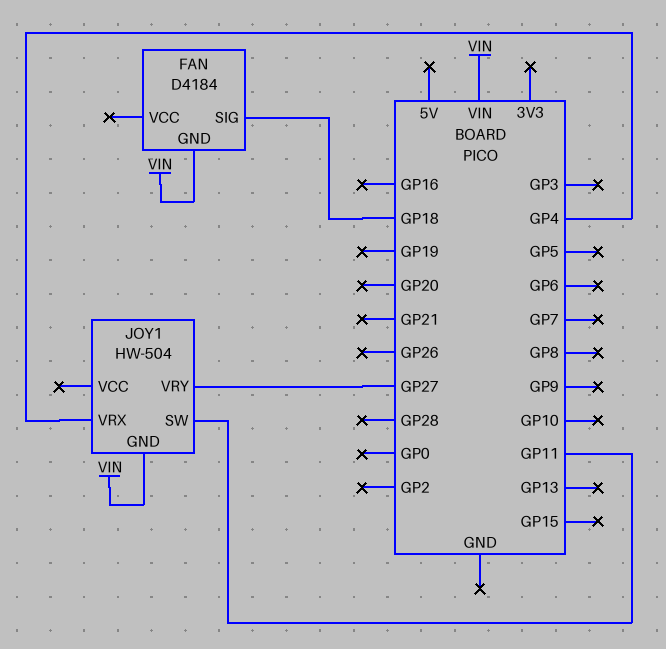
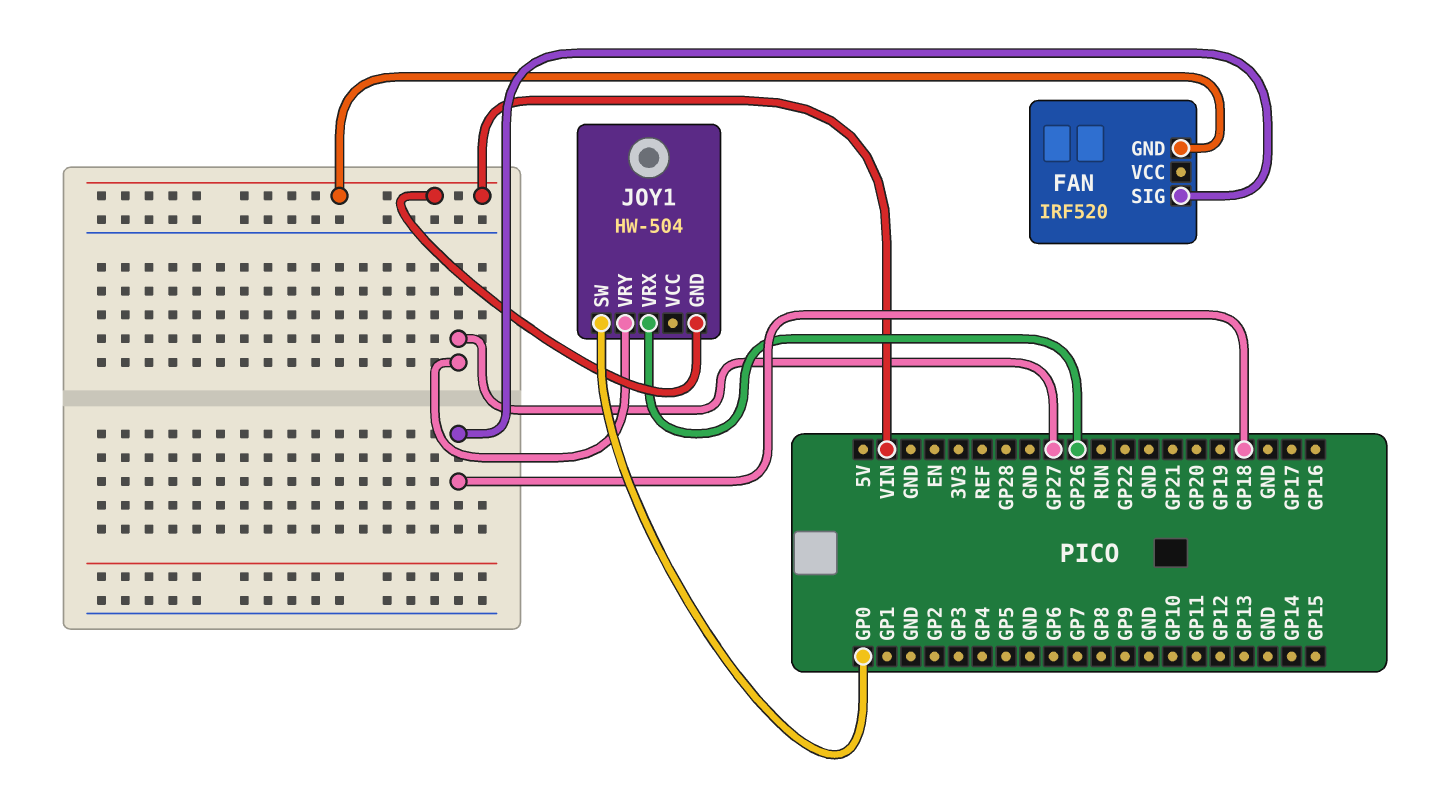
FAN: D4184 -> IRF520
JOY1 pin SW: GP11 -> GP0
JOY1 pin VRX: GP4 -> GP26

